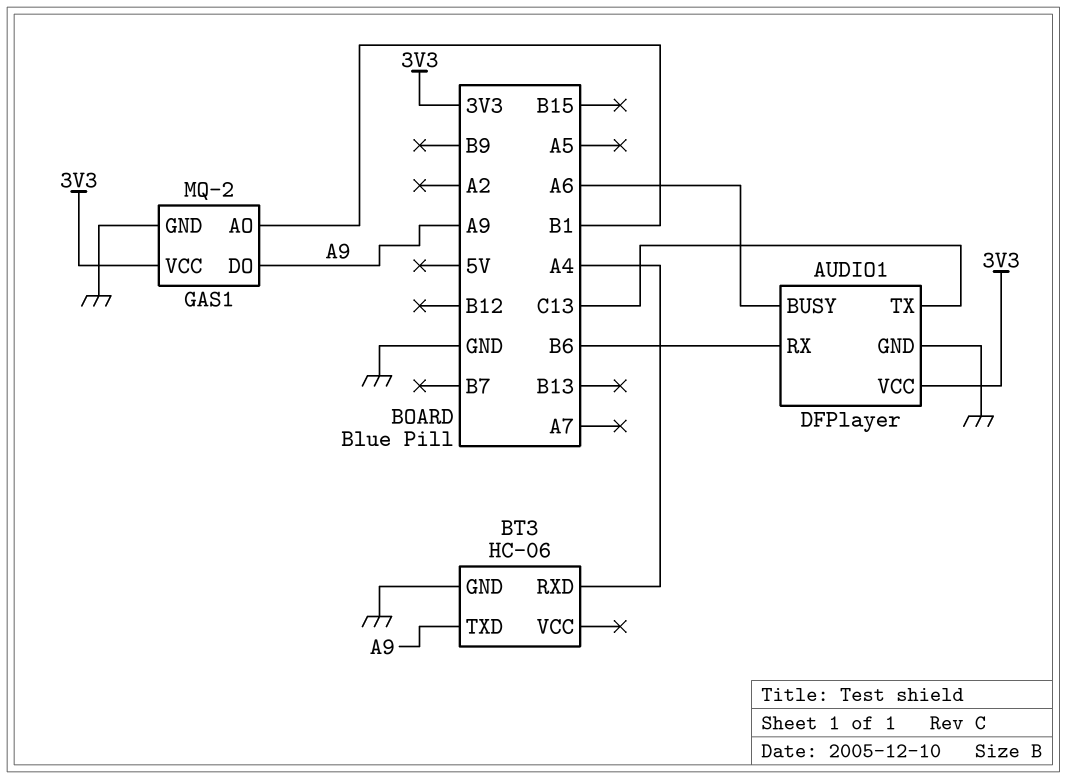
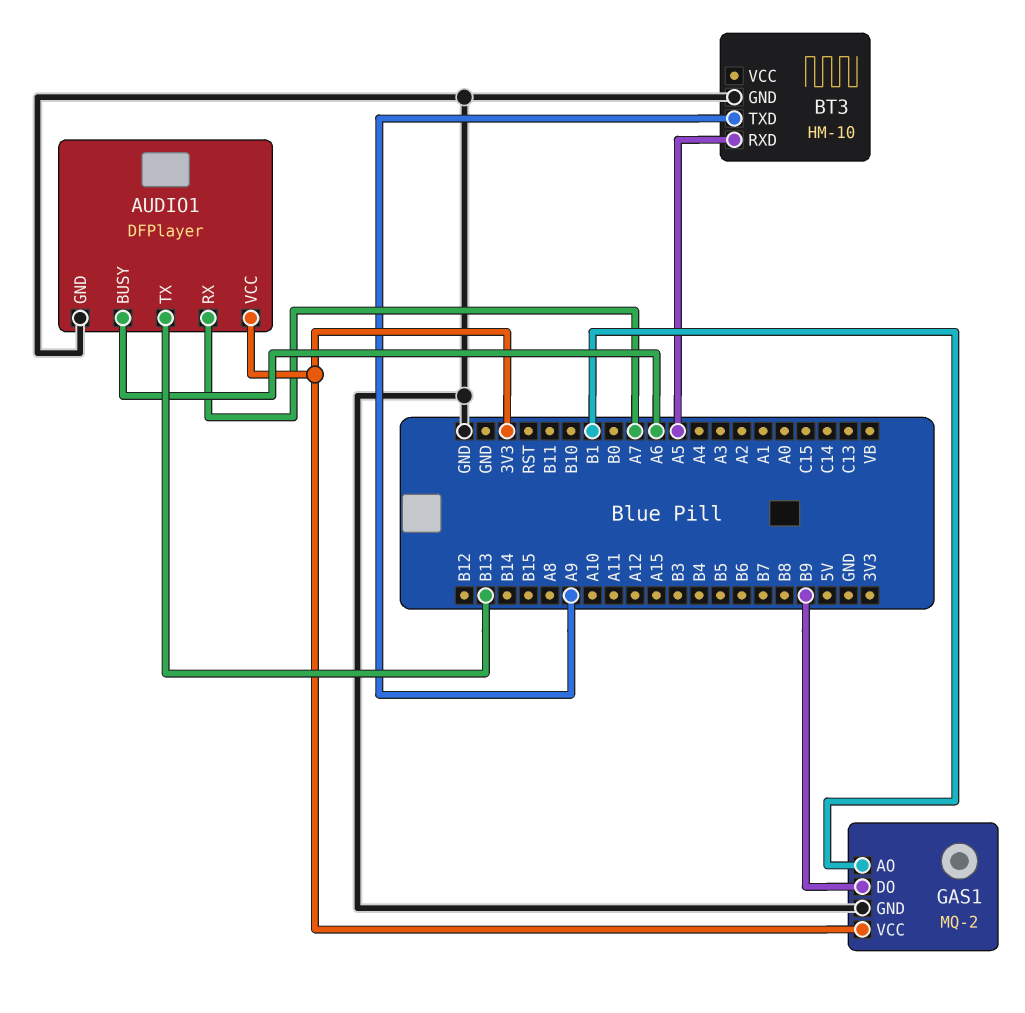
AUDIO1 pin RX: B6 -> A7
AUDIO1 pin TX: C13 -> B13
BT3: HC-06 -> HM-10
BT3 pin RXD: A4 -> A5
GAS1 pin DO: A9 -> B9

